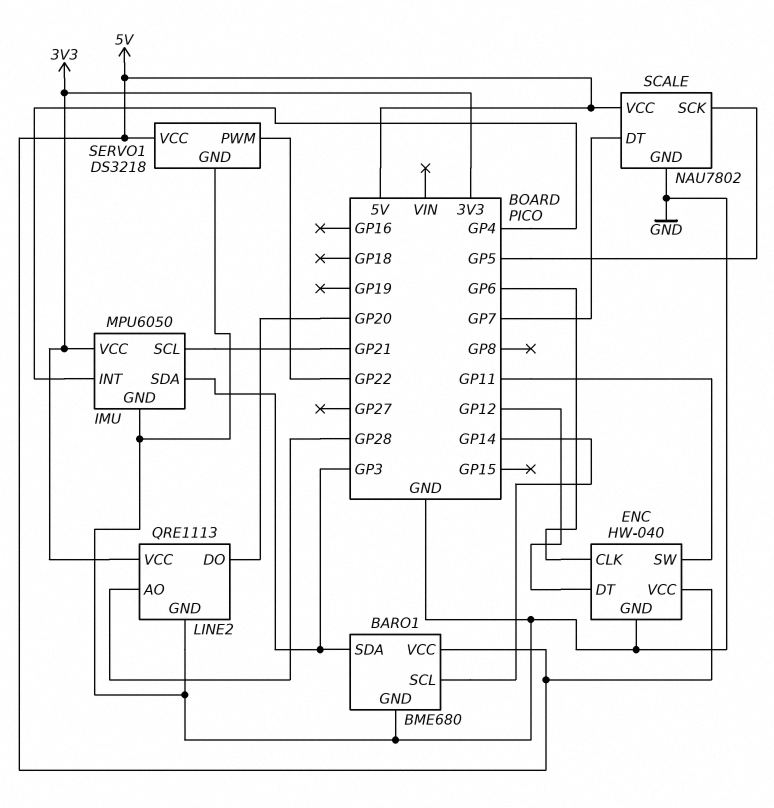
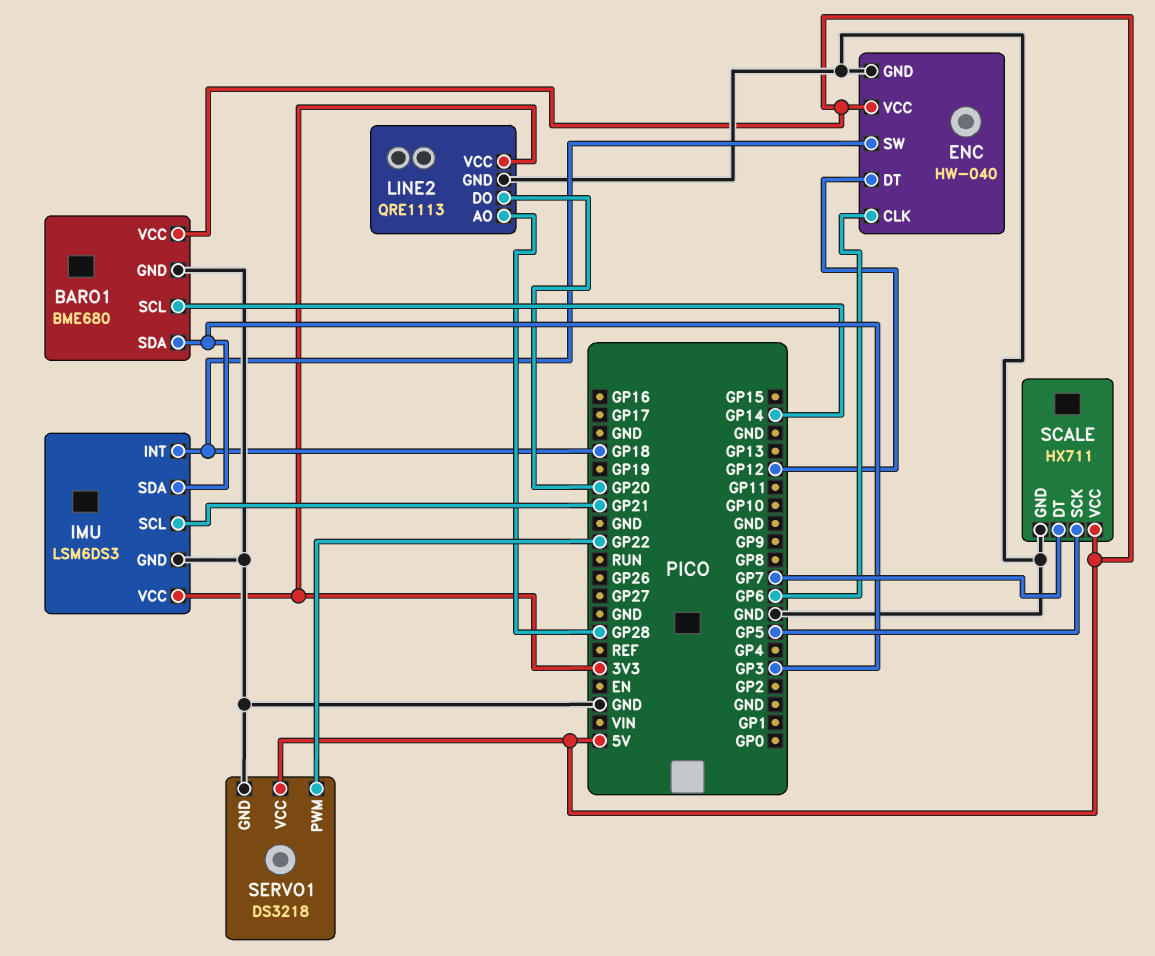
ENC pin SW: GP11 -> GP18
IMU: MPU6050 -> LSM6DS3
IMU pin INT: GP4 -> GP18
SCALE: NAU7802 -> HX711

